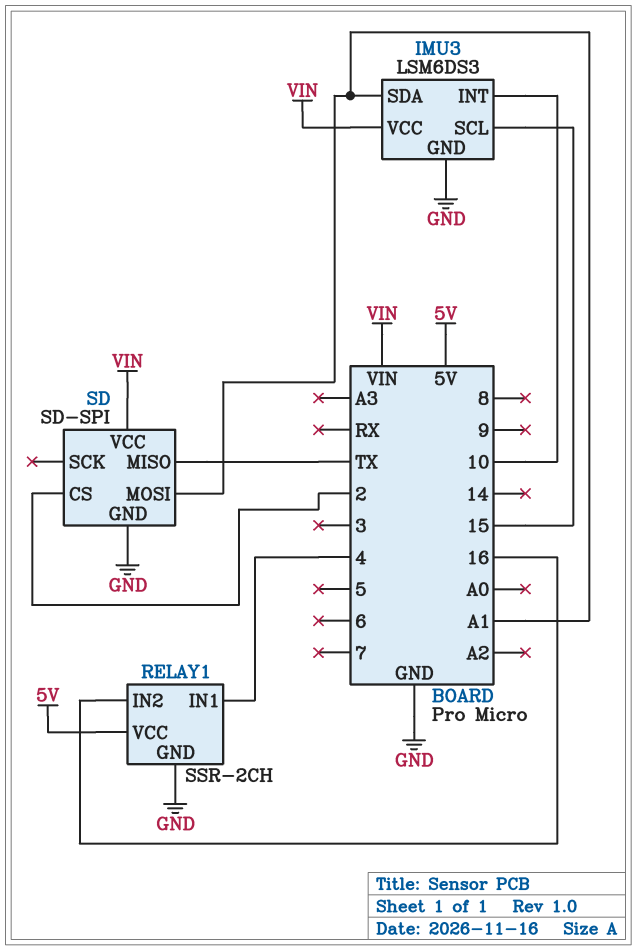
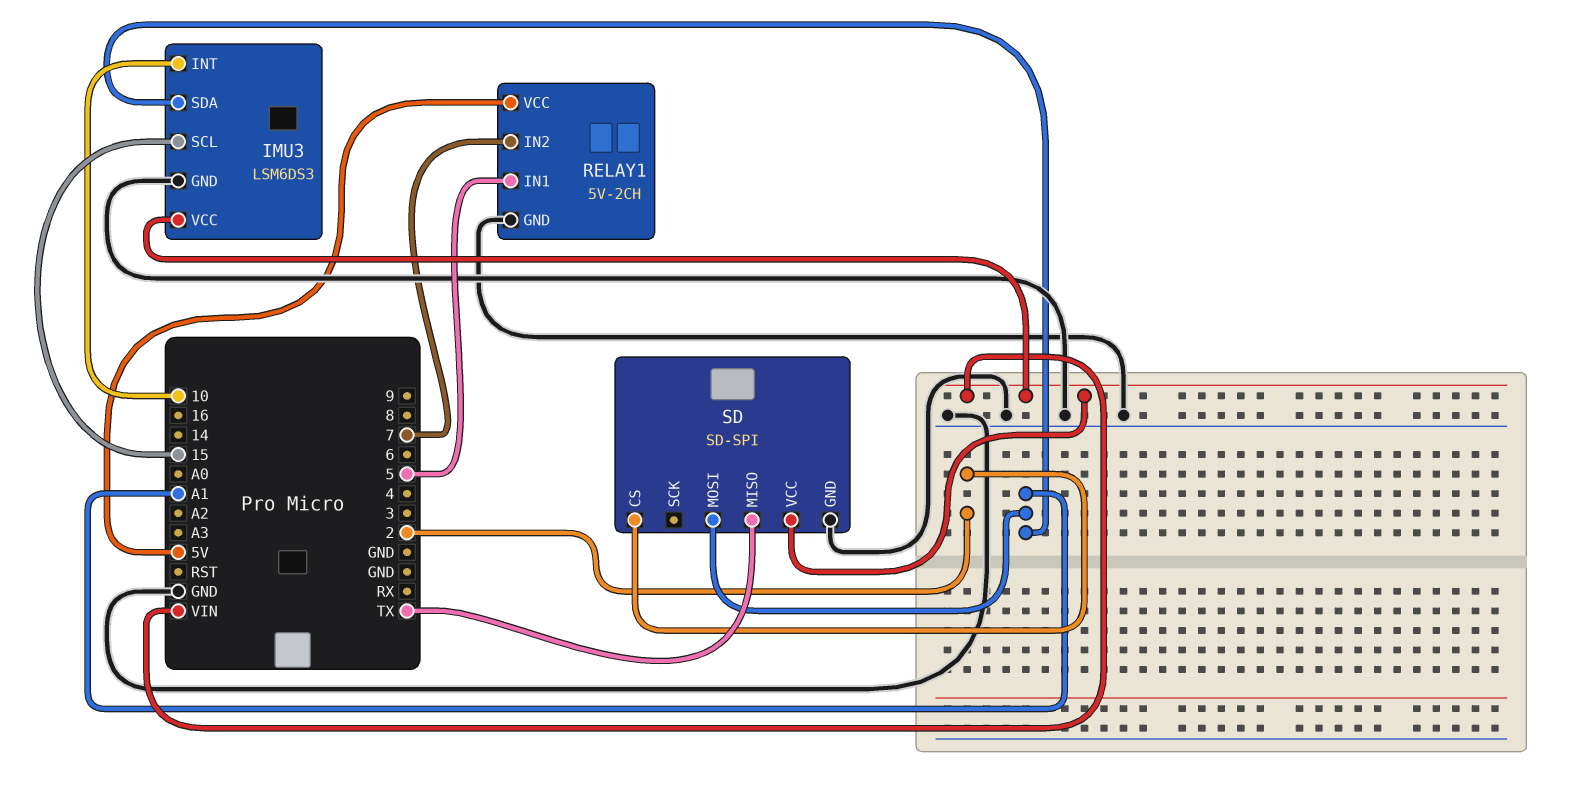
RELAY1: SSR-2CH -> 5V-2CH
RELAY1 pin IN1: 4 -> 5
RELAY1 pin IN2: 16 -> 7

